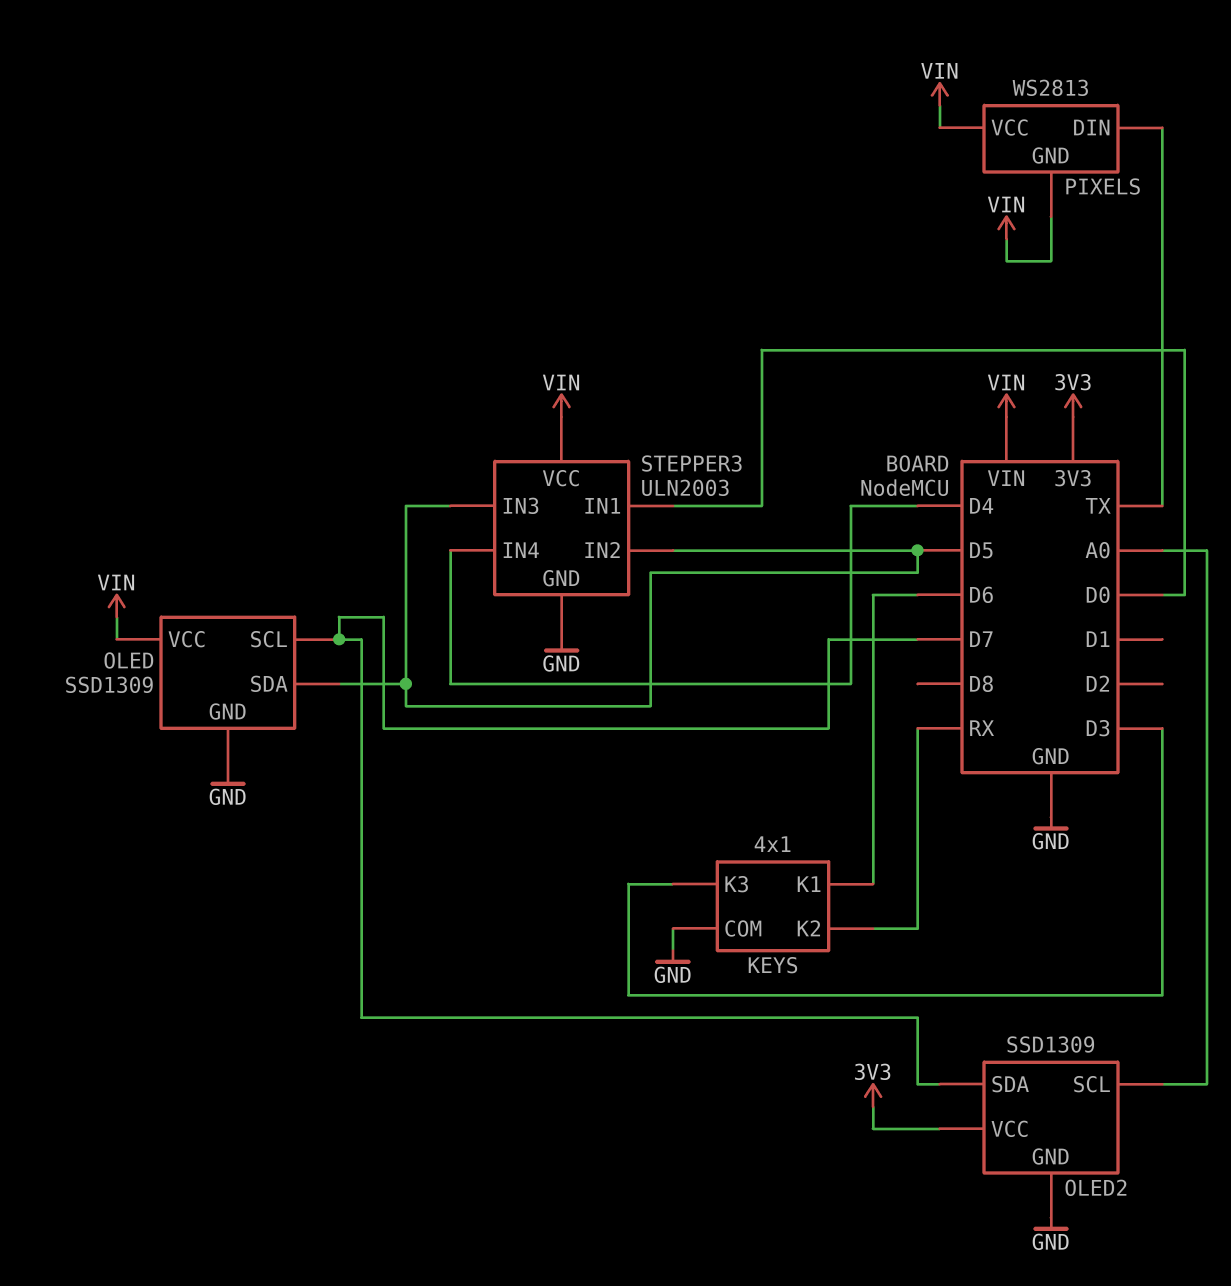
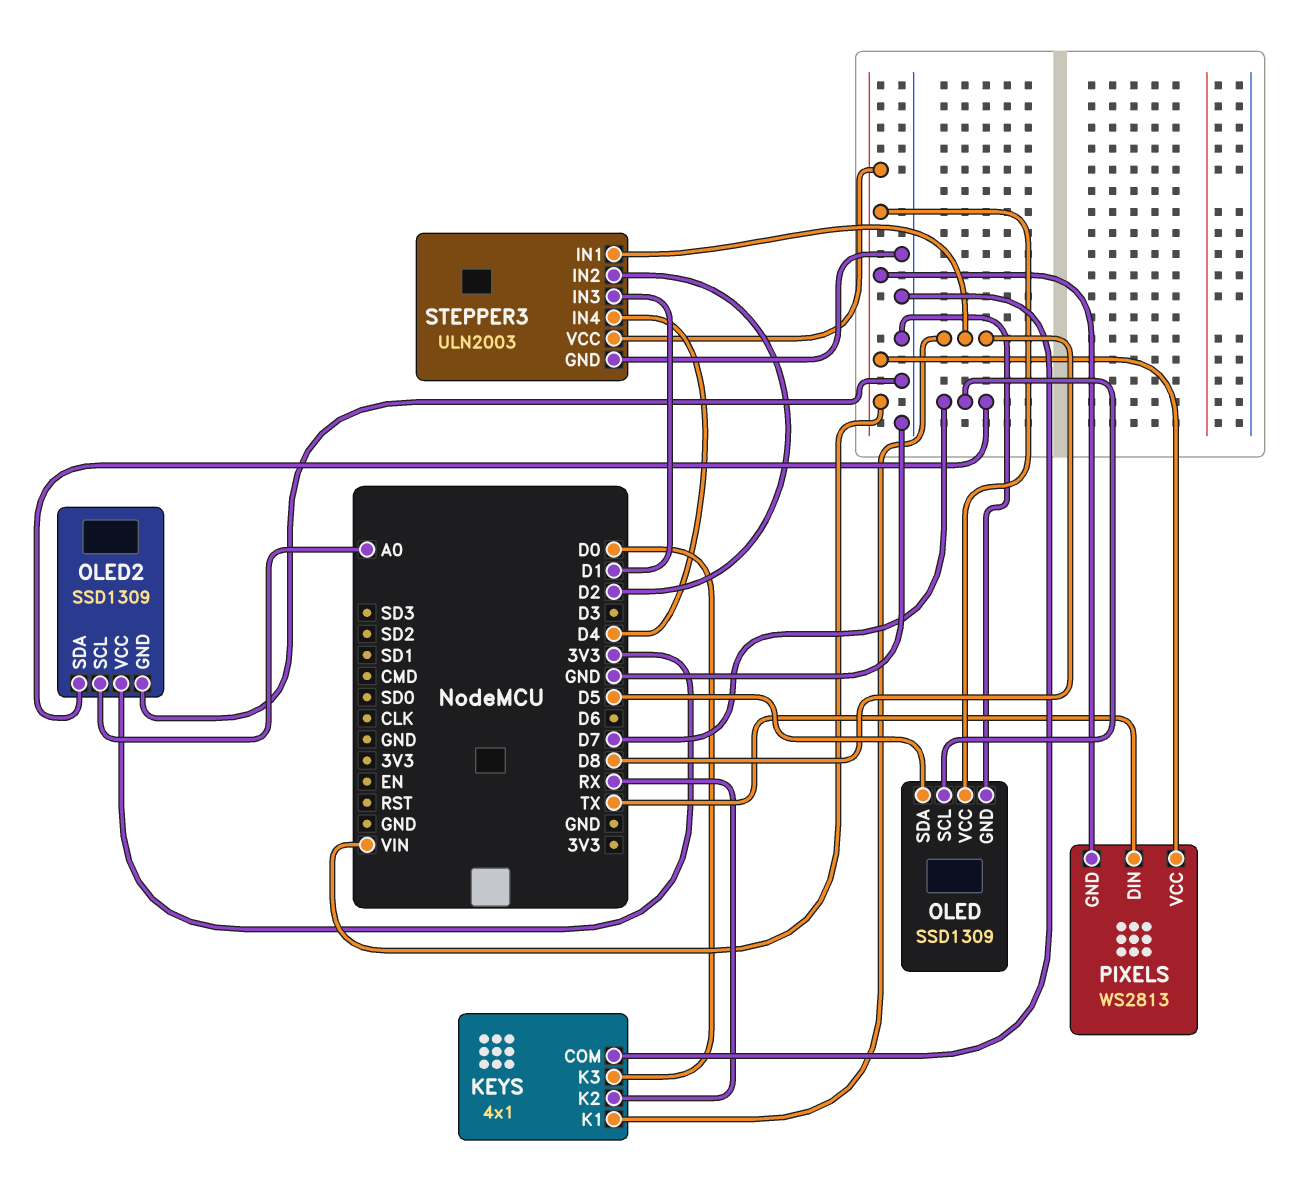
KEYS pin K1: D6 -> D8
KEYS pin K3: D3 -> D0
STEPPER3 pin IN1: D0 -> D8
STEPPER3 pin IN2: D5 -> D2
STEPPER3 pin IN3: D5 -> D1

